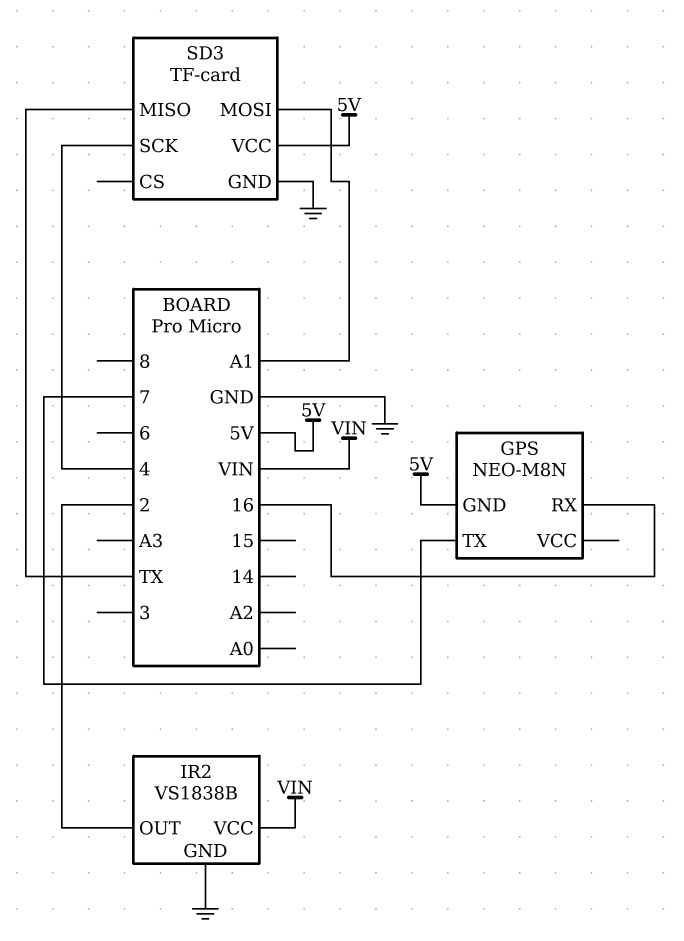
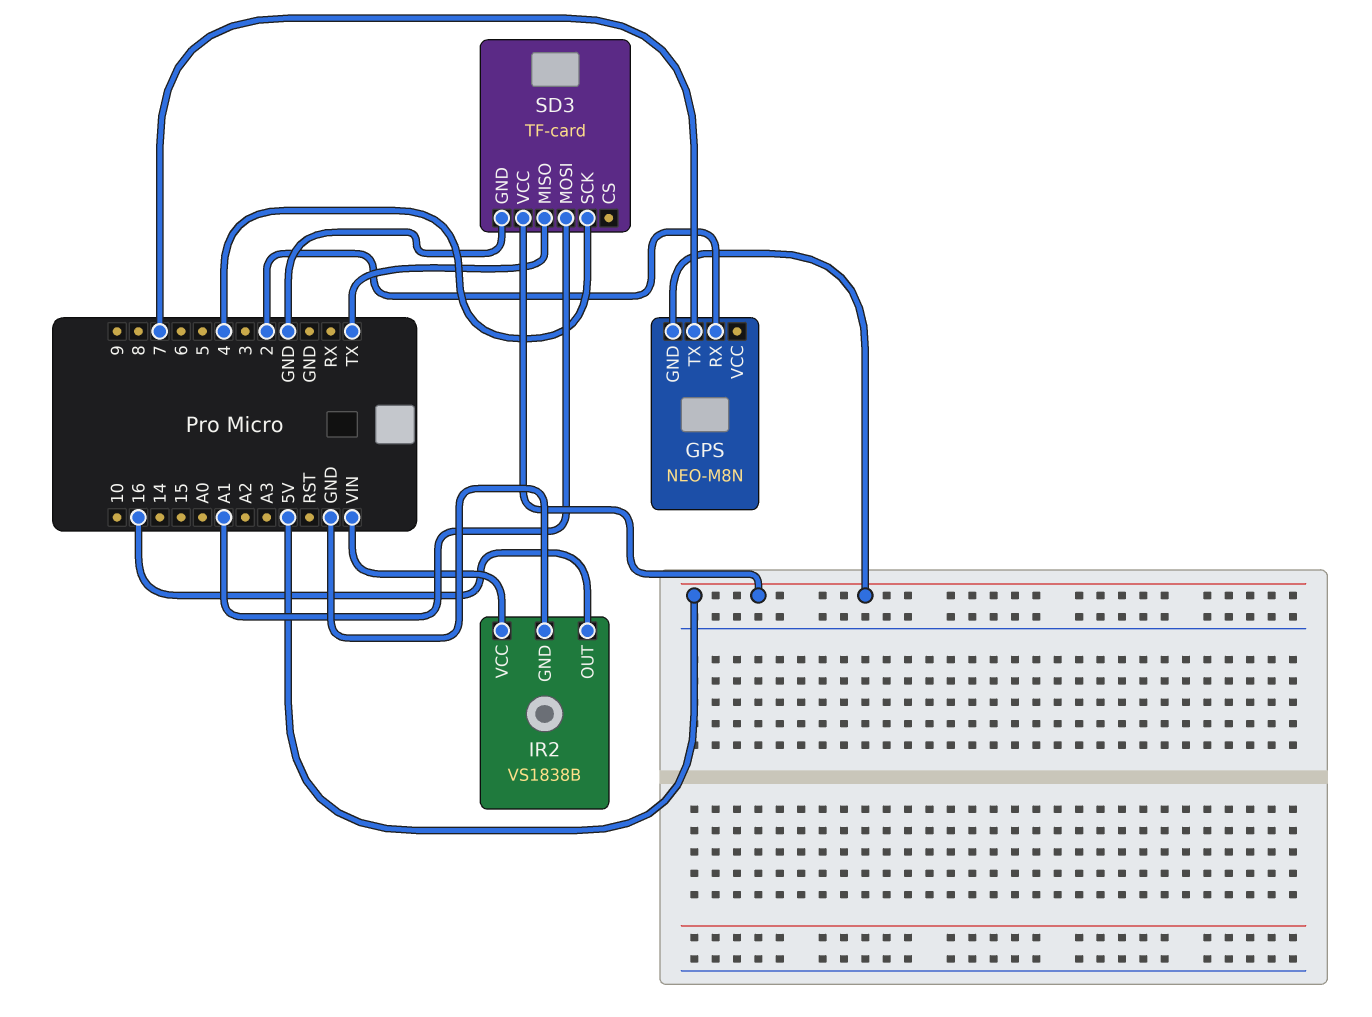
GPS pin RX: 16 -> 2
IR2 pin OUT: 2 -> 16

